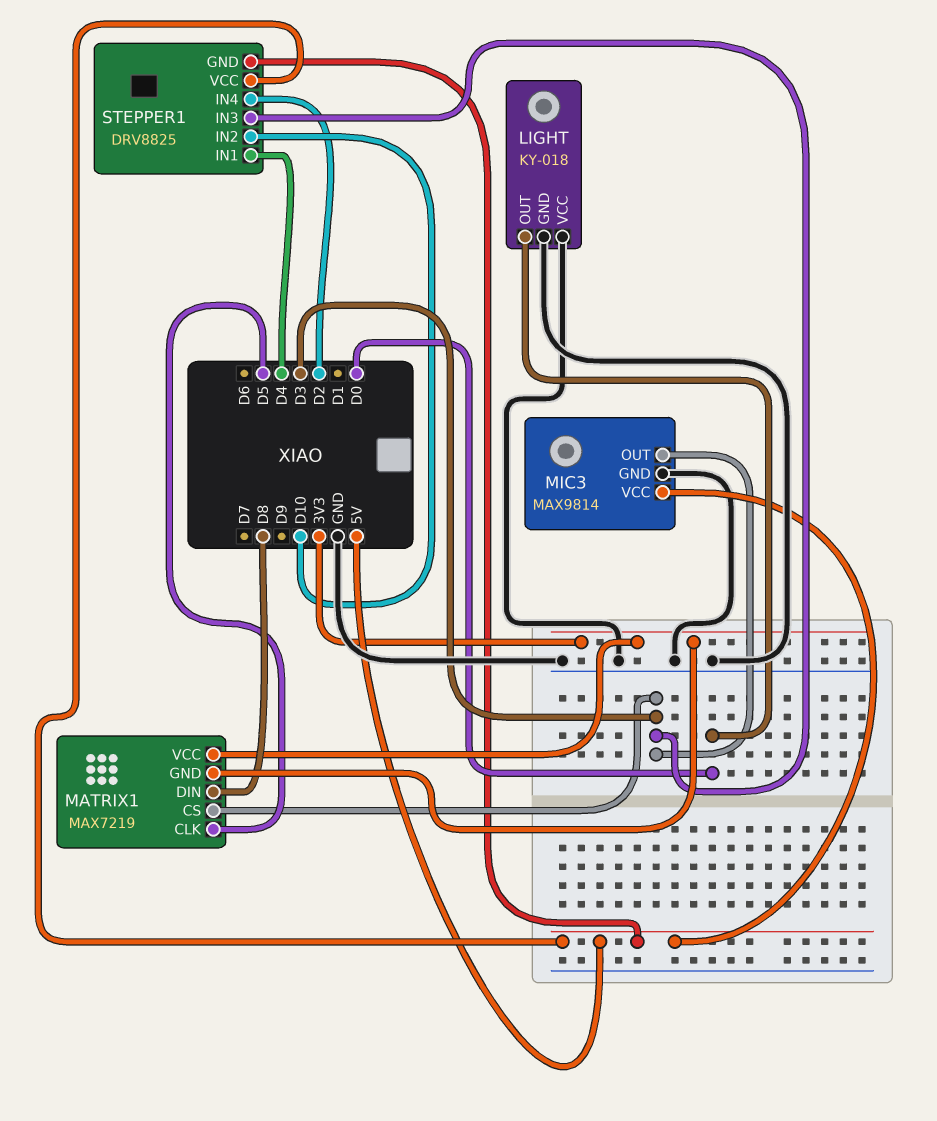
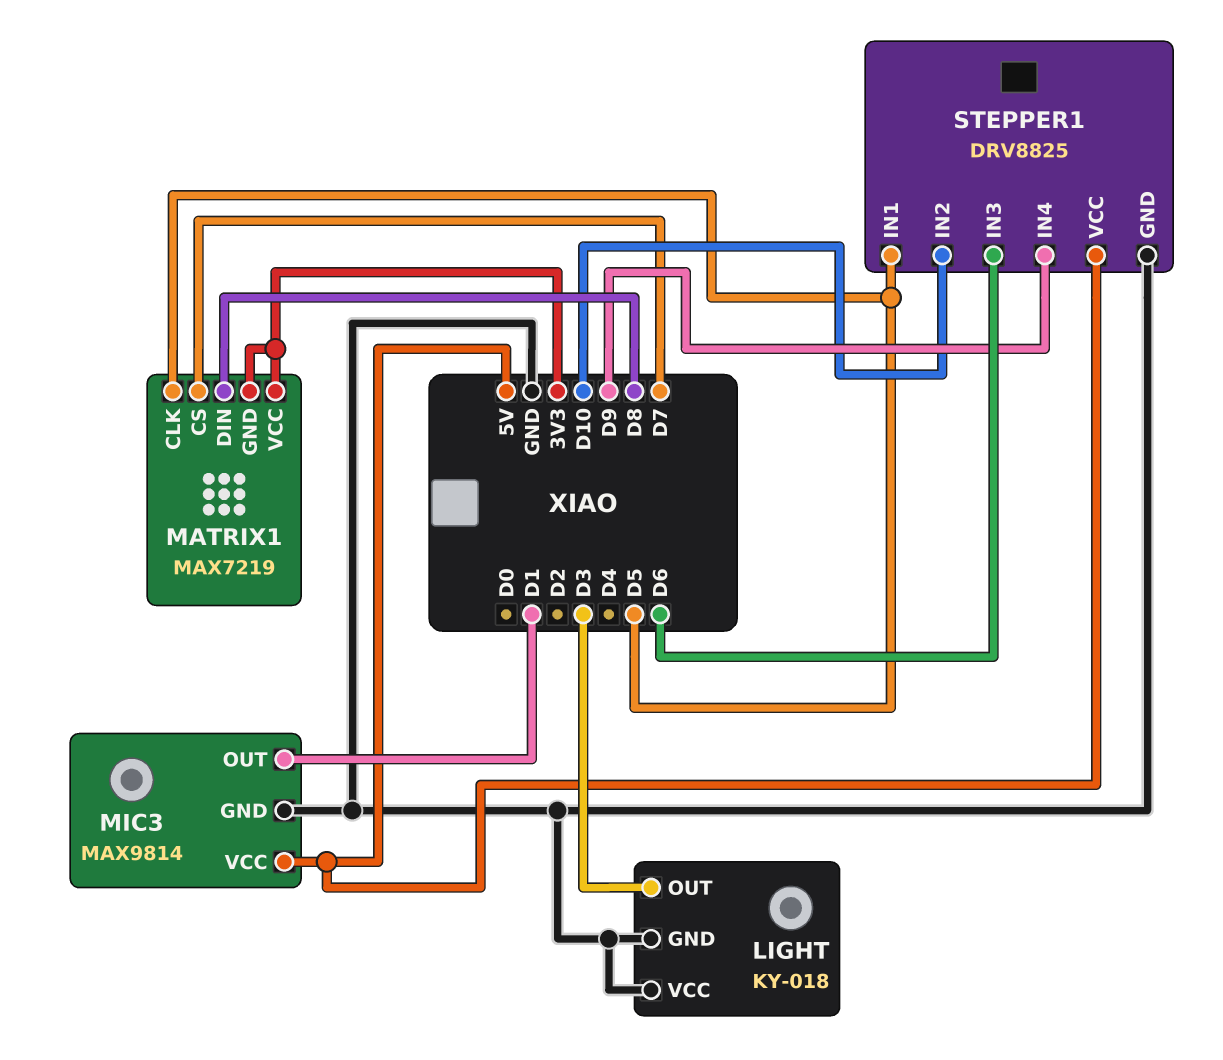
LIGHT pin OUT: D0 -> D3
MATRIX1 pin CS: D3 -> D7
MIC3 pin OUT: D3 -> D1
STEPPER1 pin GND: 5V -> GND
STEPPER1 pin IN1: D4 -> D5
STEPPER1 pin IN3: D3 -> D6
STEPPER1 pin IN4: D2 -> D9

